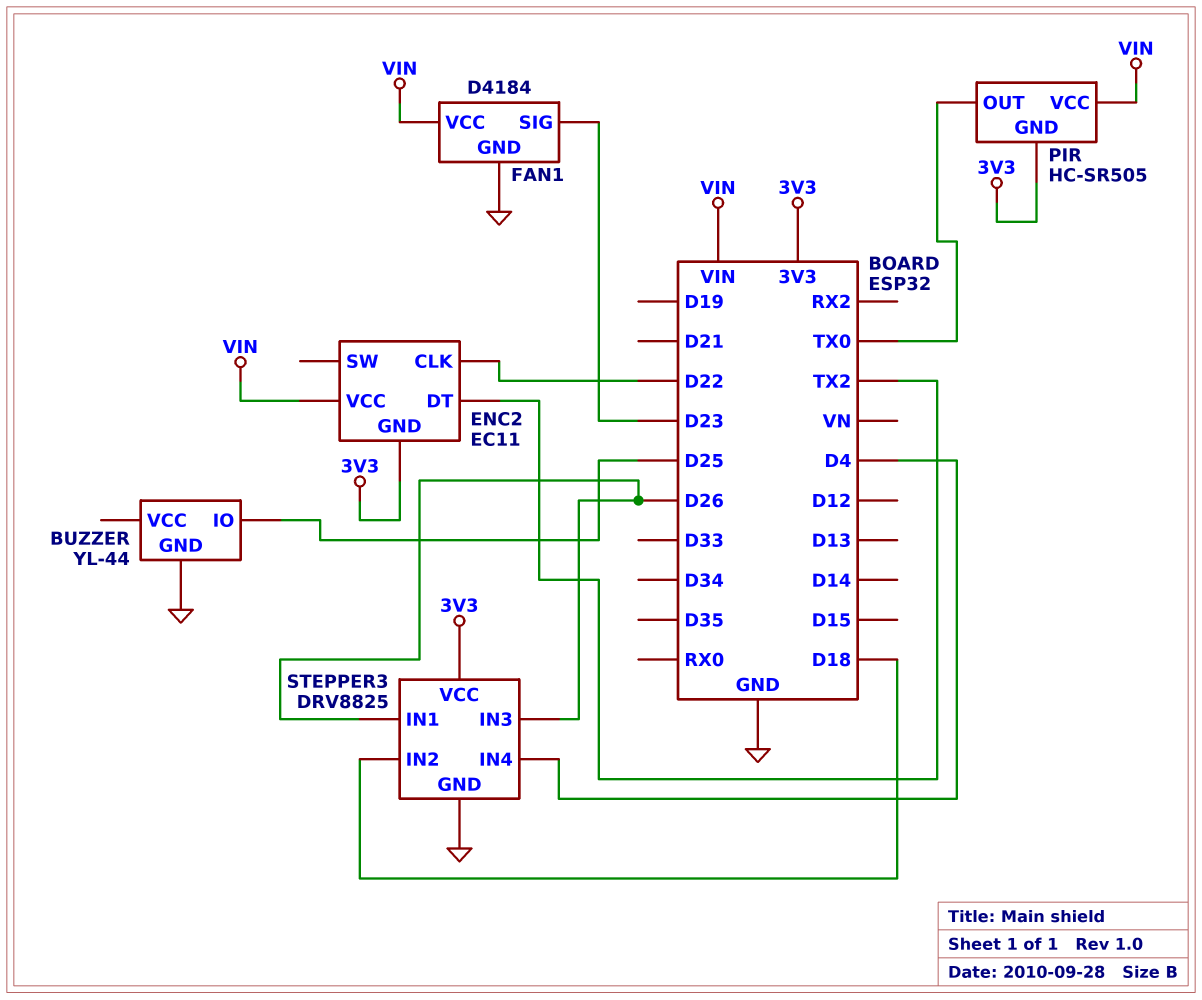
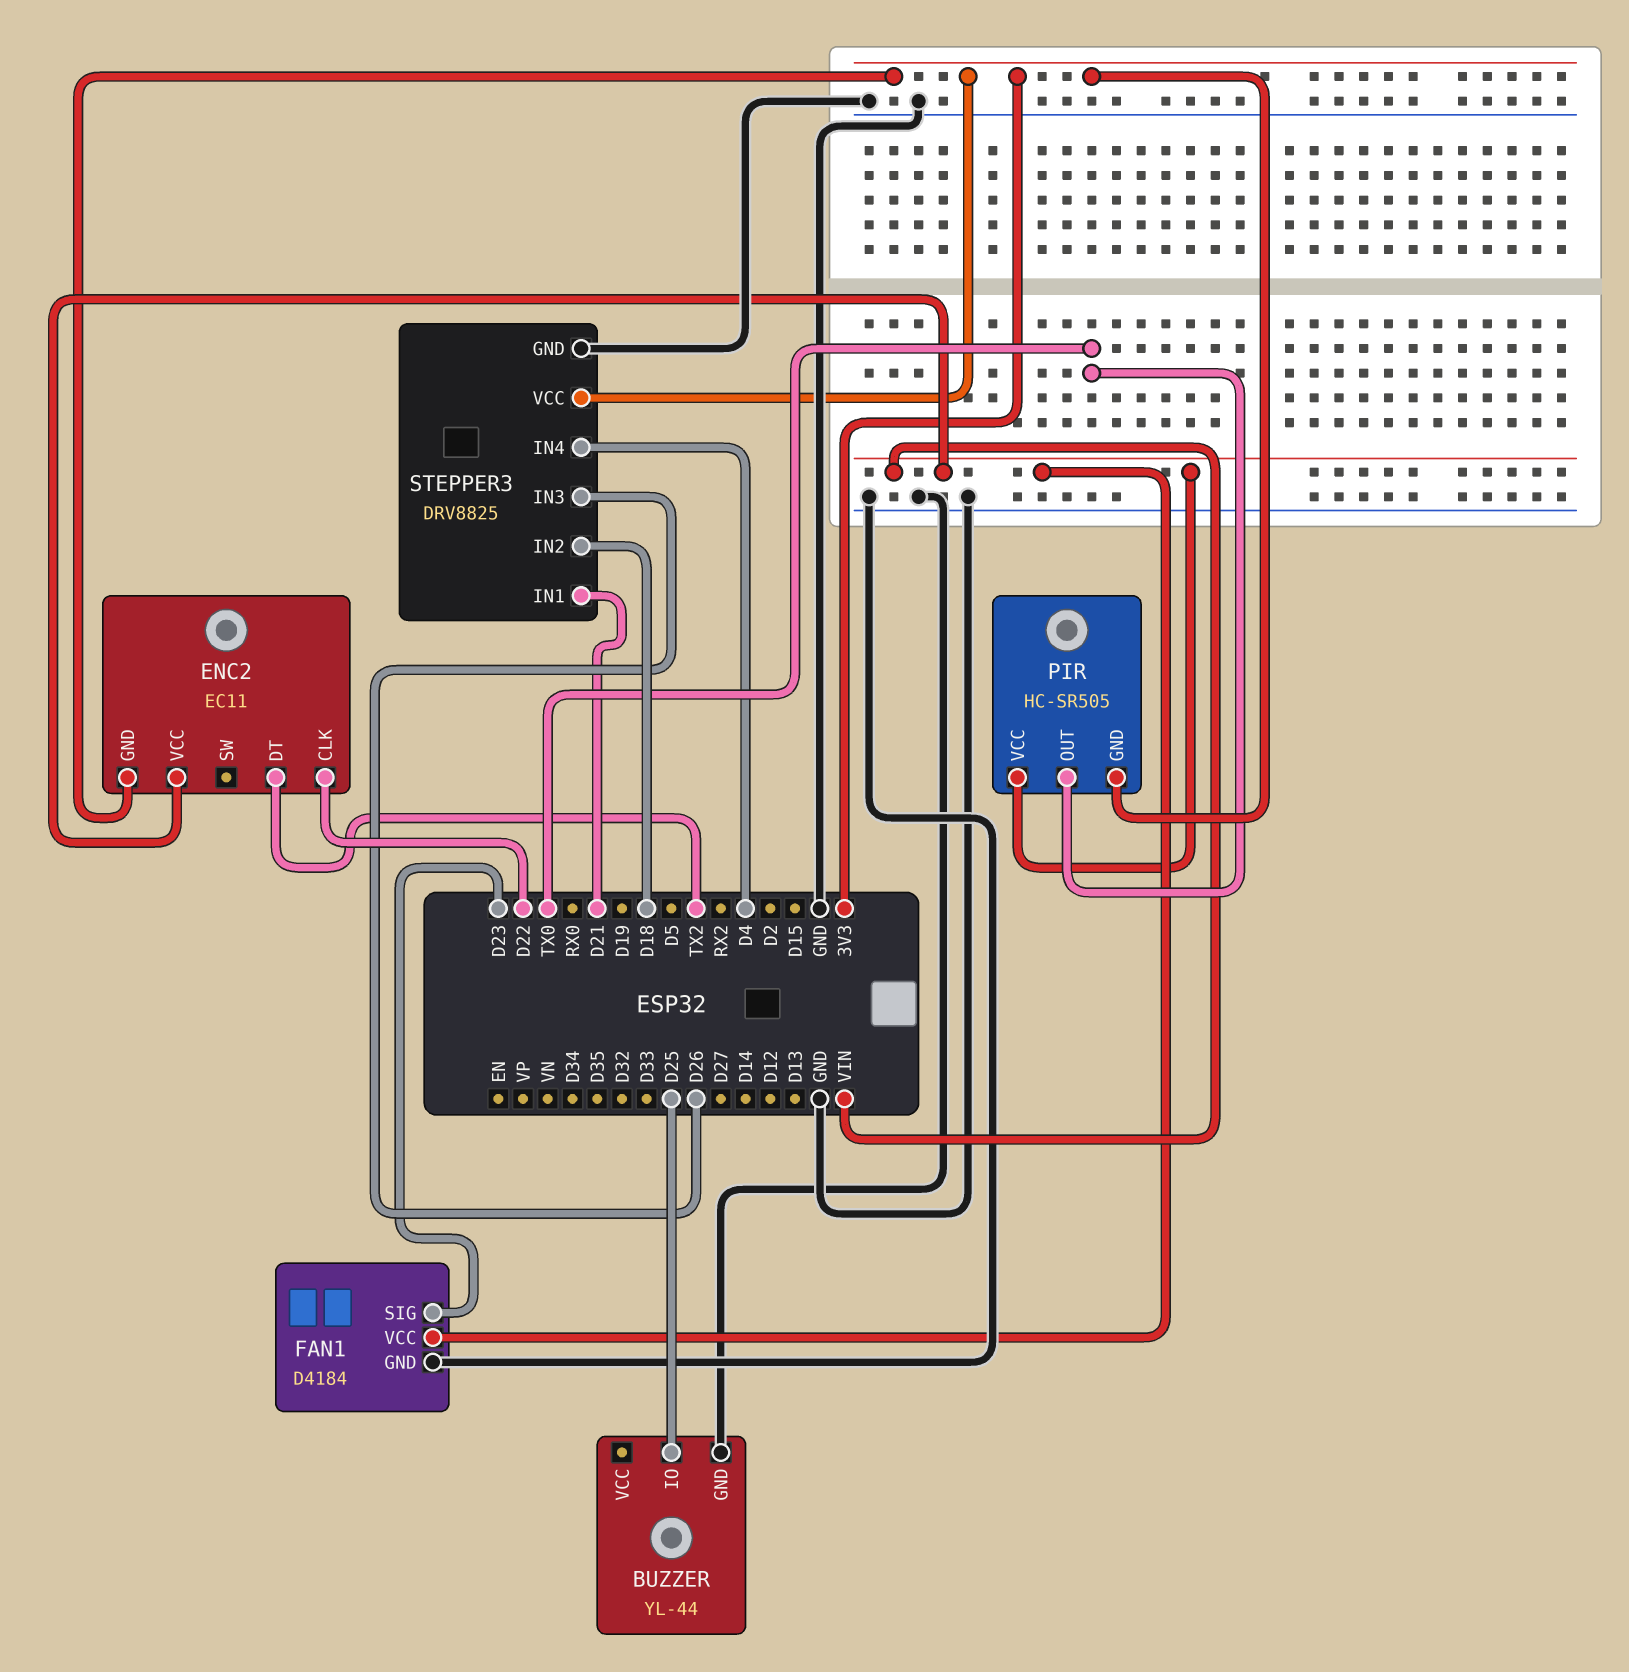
STEPPER3 pin IN1: D26 -> D21

